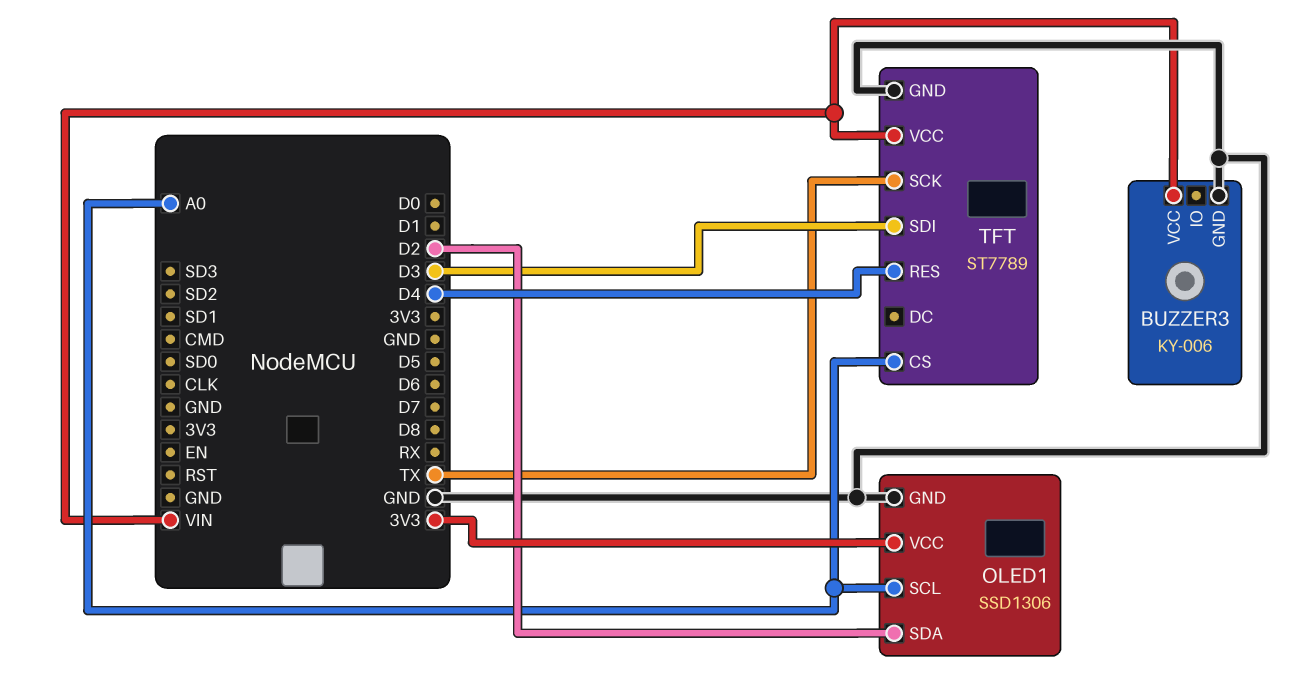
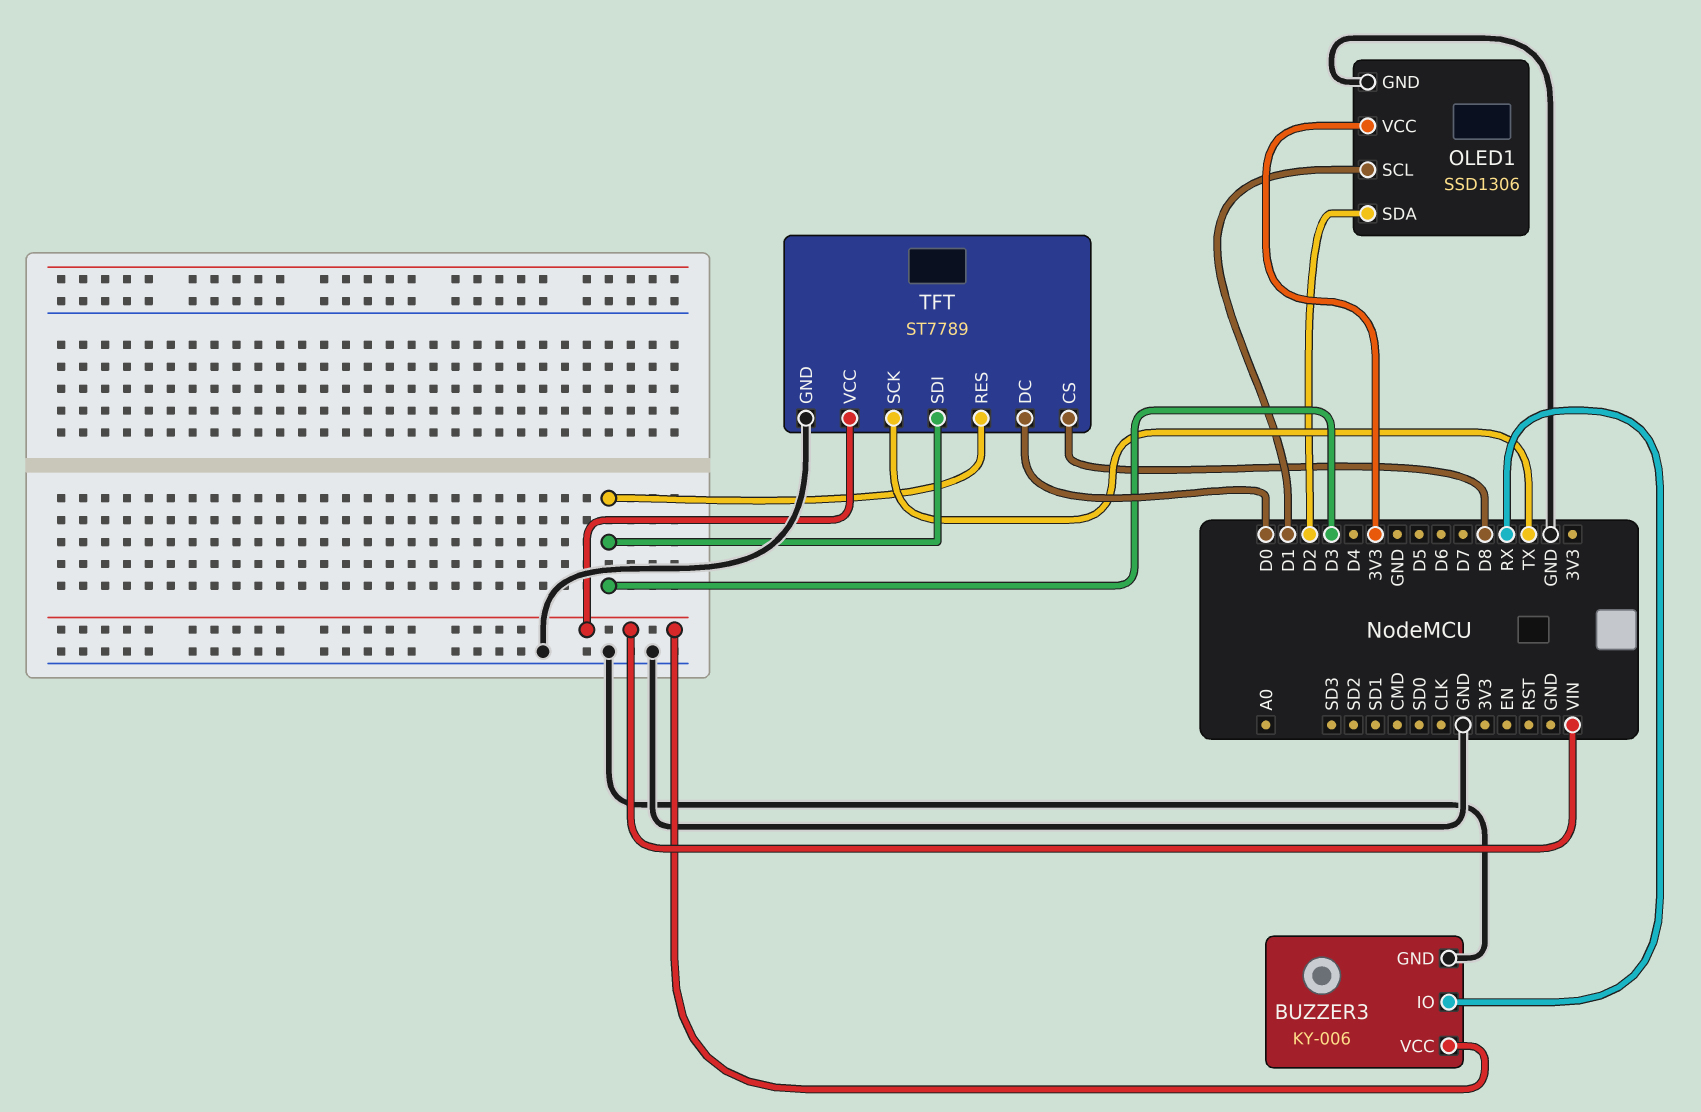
BUZZER3 pin IO: none -> RX
OLED1 pin SCL: A0 -> D1
TFT pin CS: A0 -> D8
TFT pin DC: none -> D0
TFT pin RES: D4 -> D3

